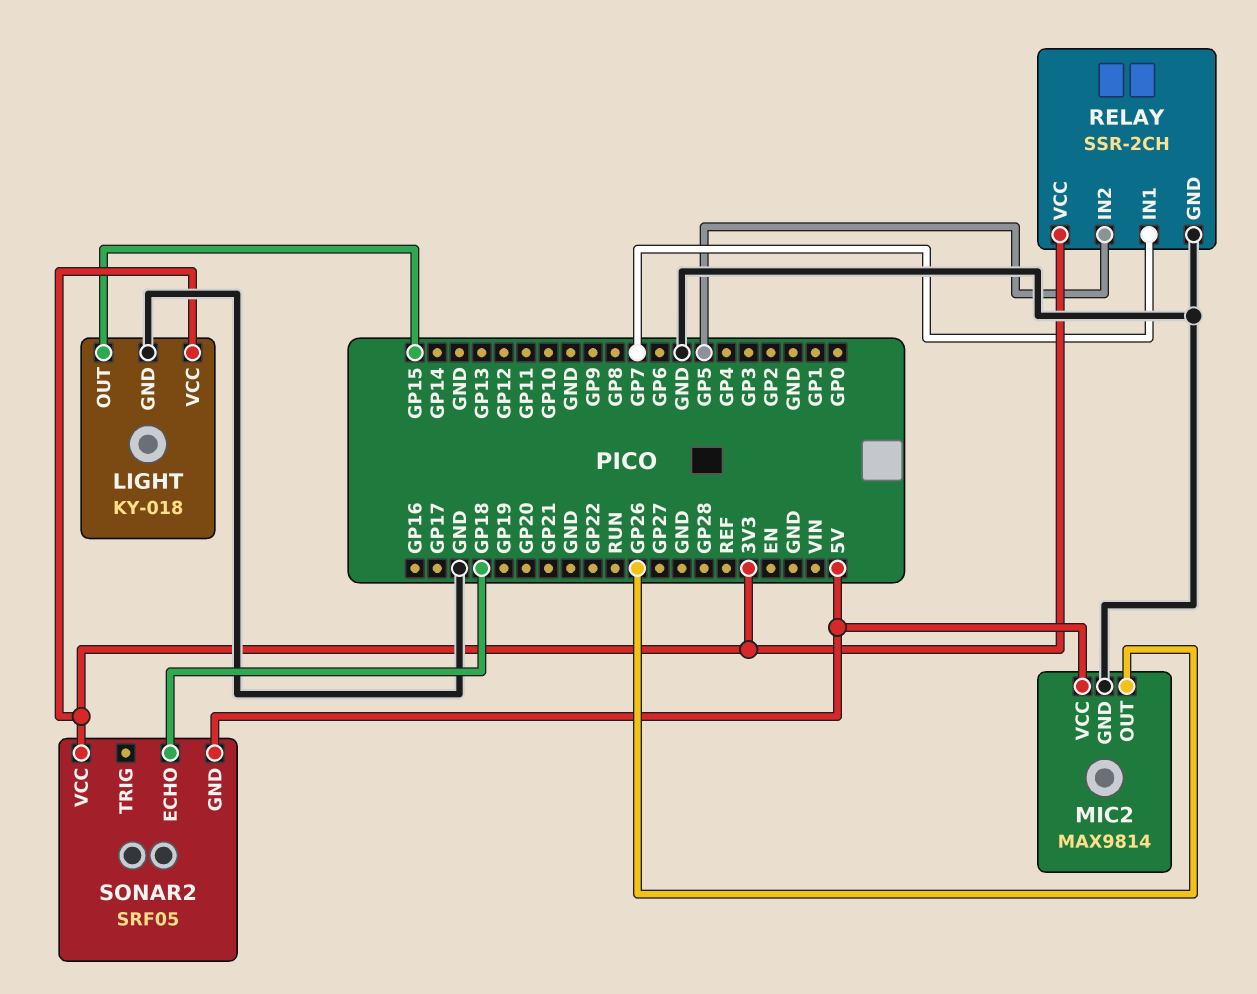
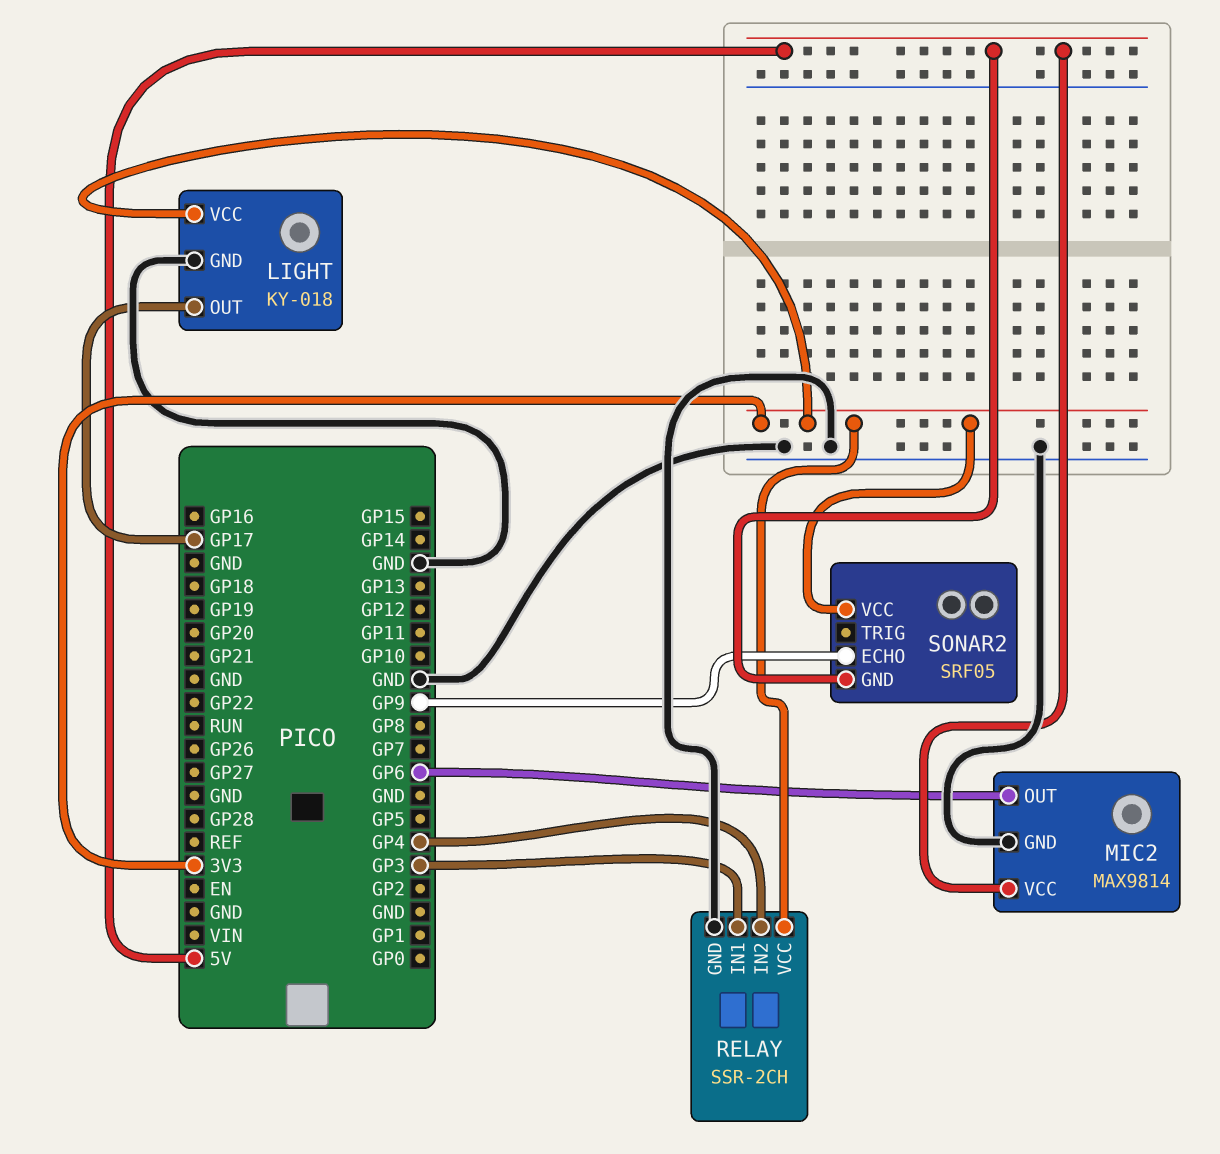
LIGHT pin OUT: GP15 -> GP17
MIC2 pin OUT: GP26 -> GP6
RELAY pin IN1: GP7 -> GP3
RELAY pin IN2: GP5 -> GP4
SONAR2 pin ECHO: GP18 -> GP9

